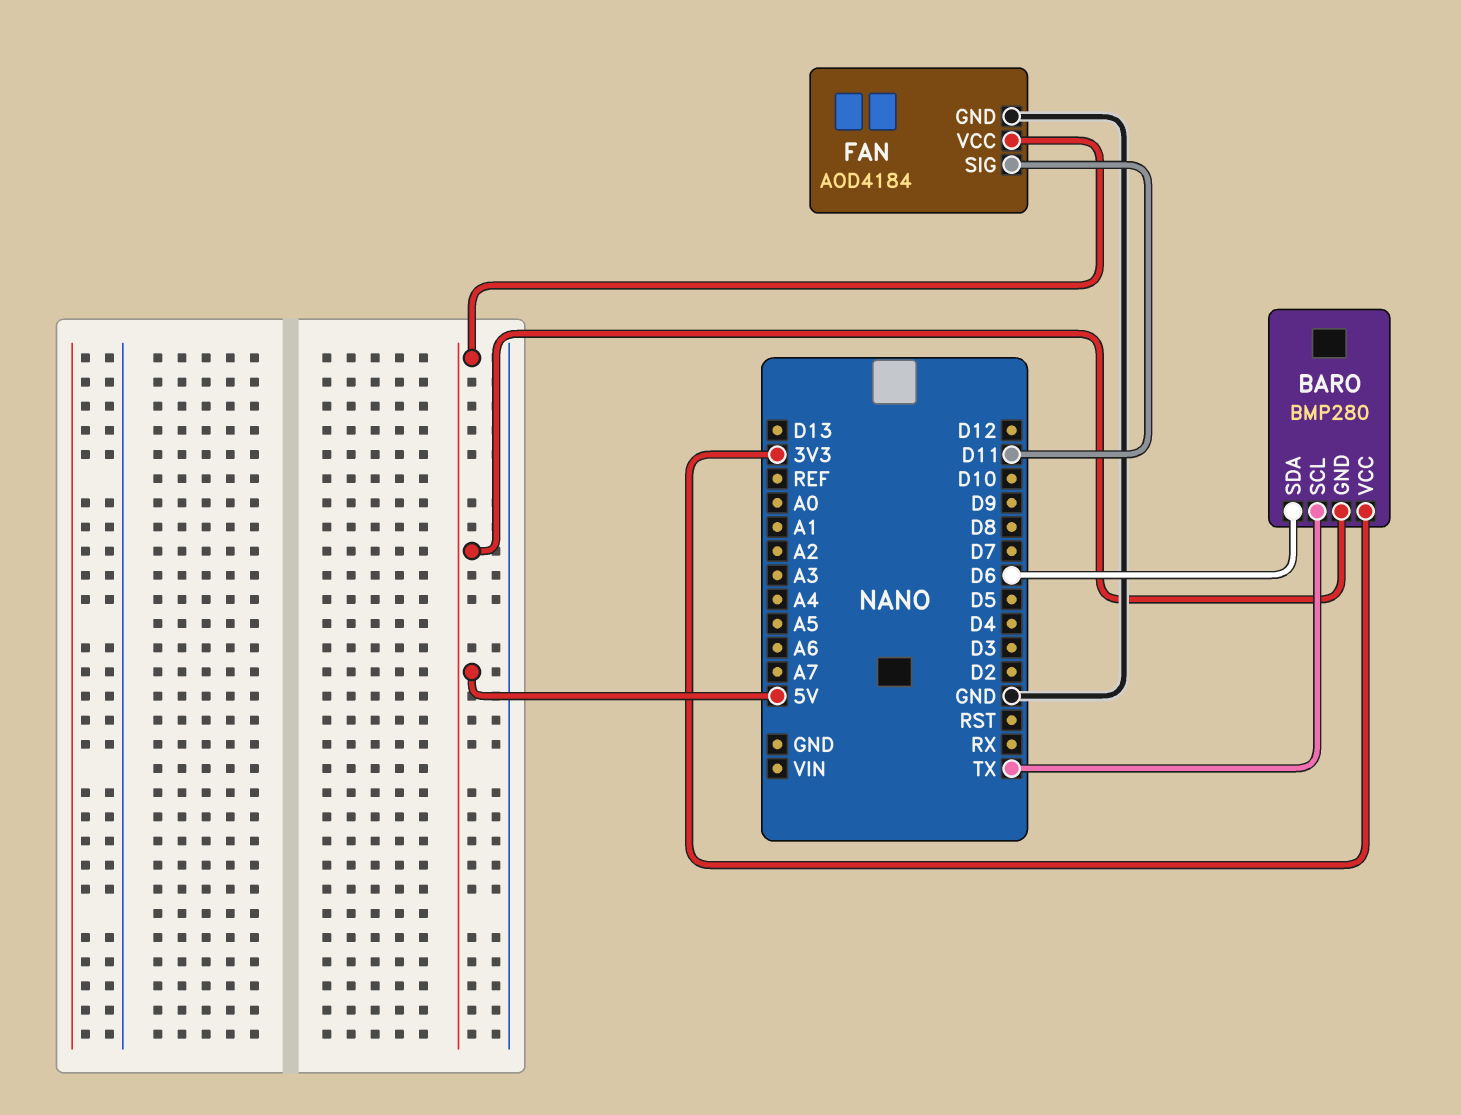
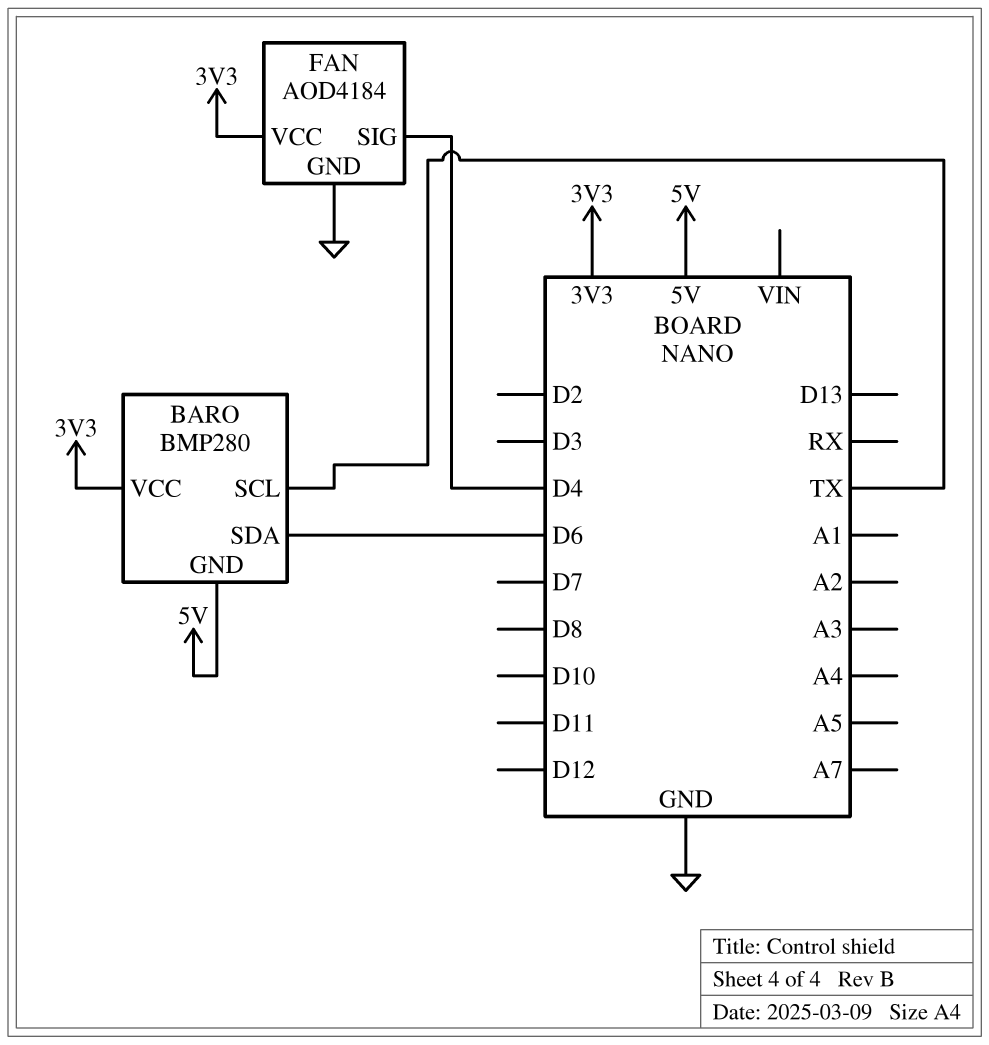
FAN pin SIG: D11 -> D4
FAN pin VCC: 5V -> 3V3

